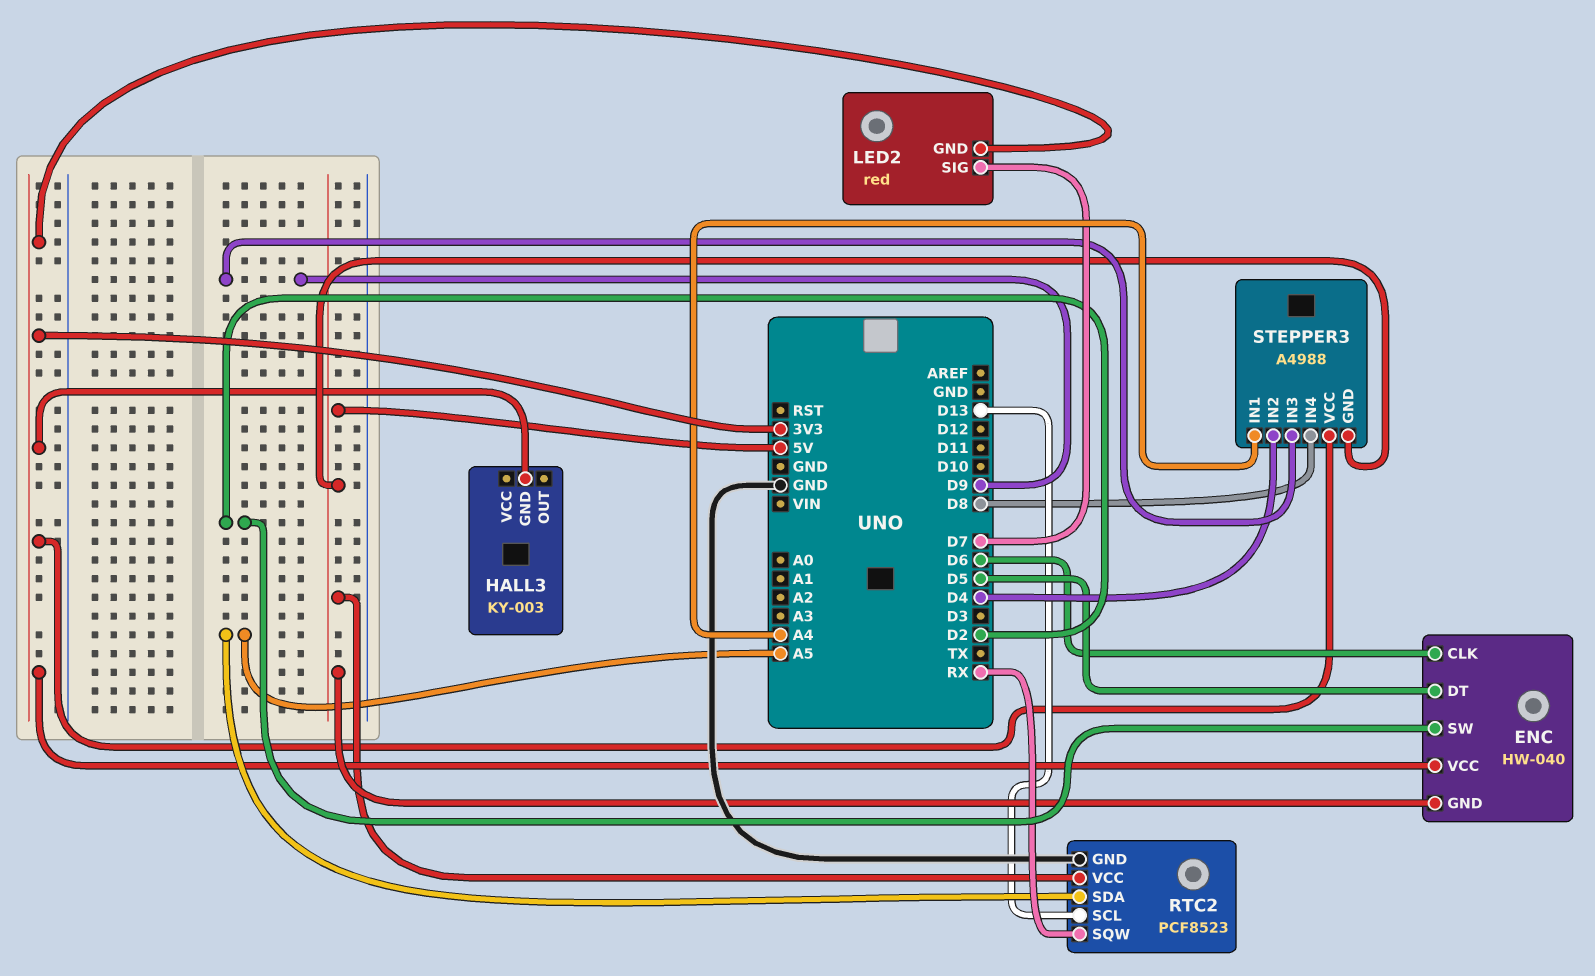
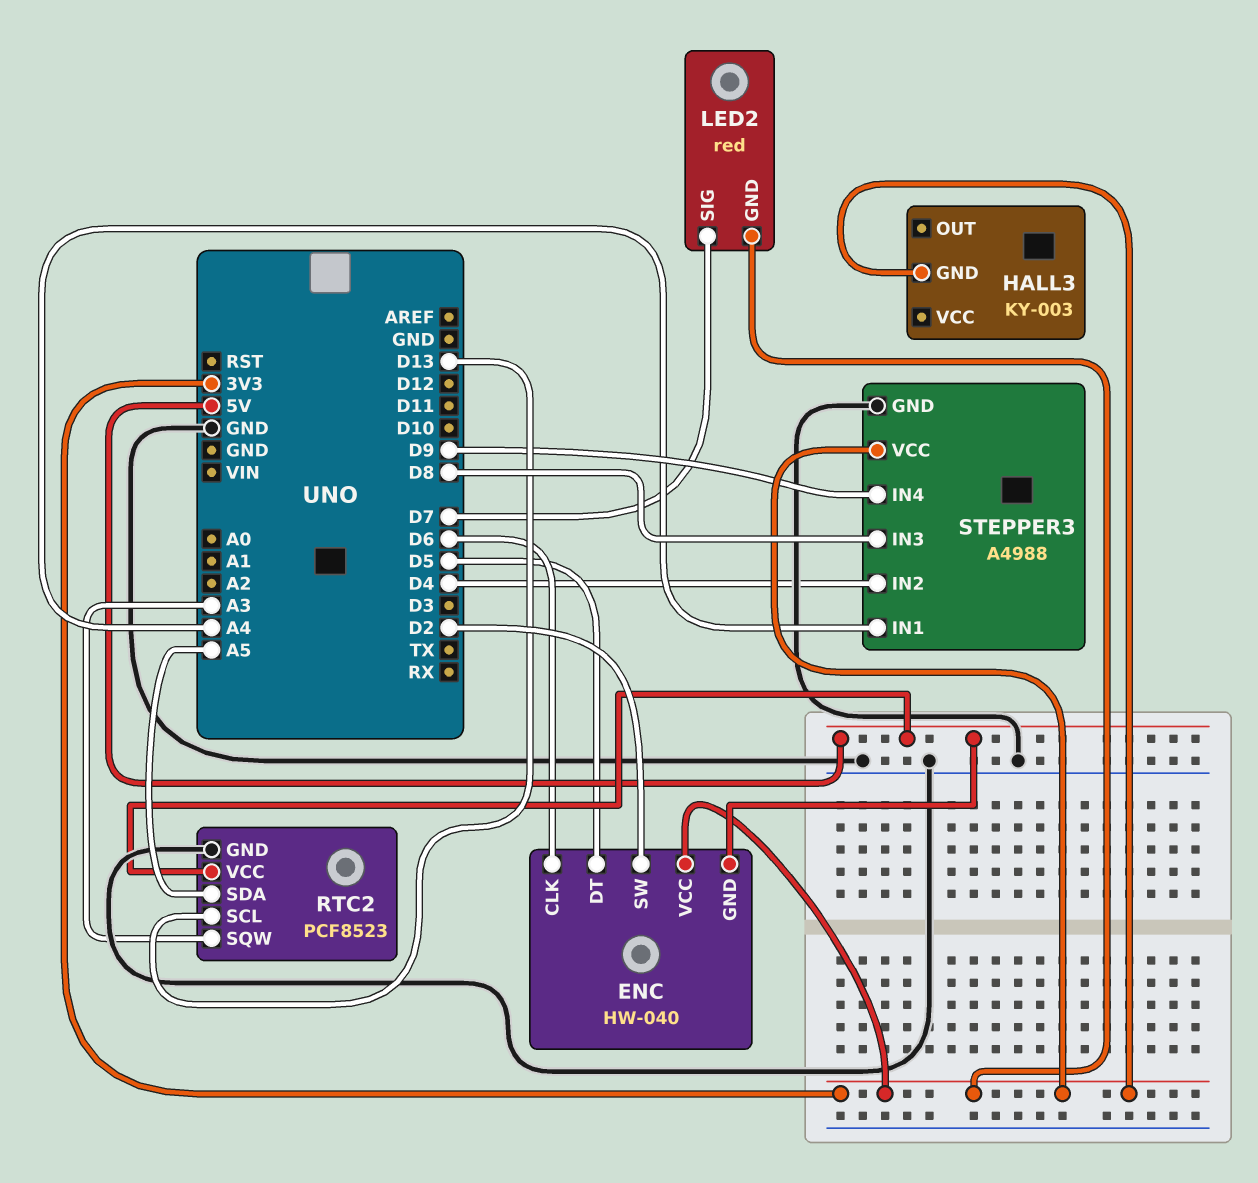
RTC2 pin SQW: RX -> A3
STEPPER3 pin GND: 5V -> GND
STEPPER3 pin IN3: D9 -> D8
STEPPER3 pin IN4: D8 -> D9

